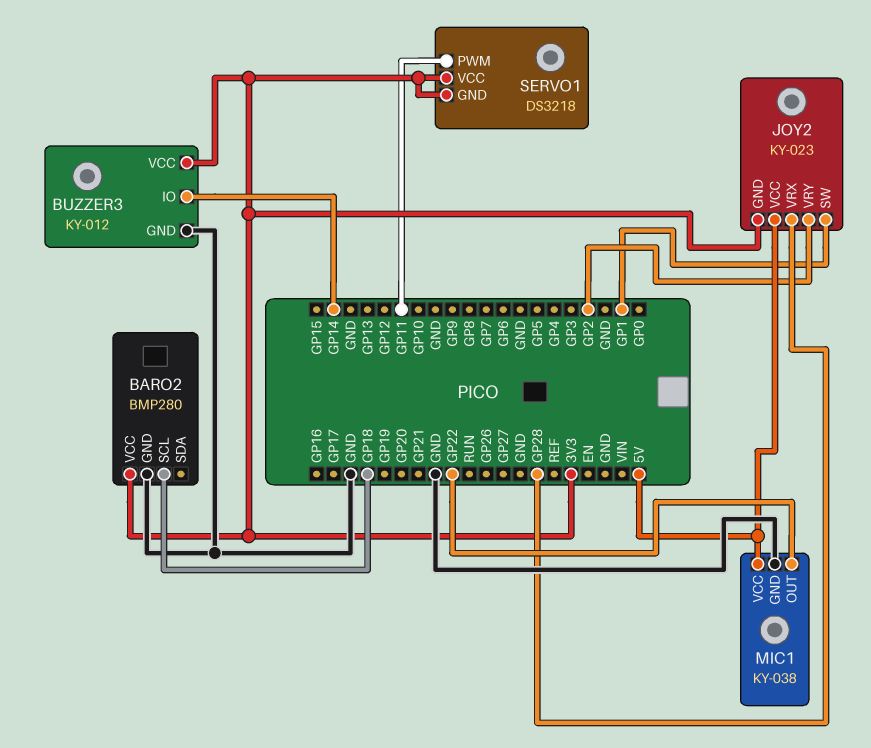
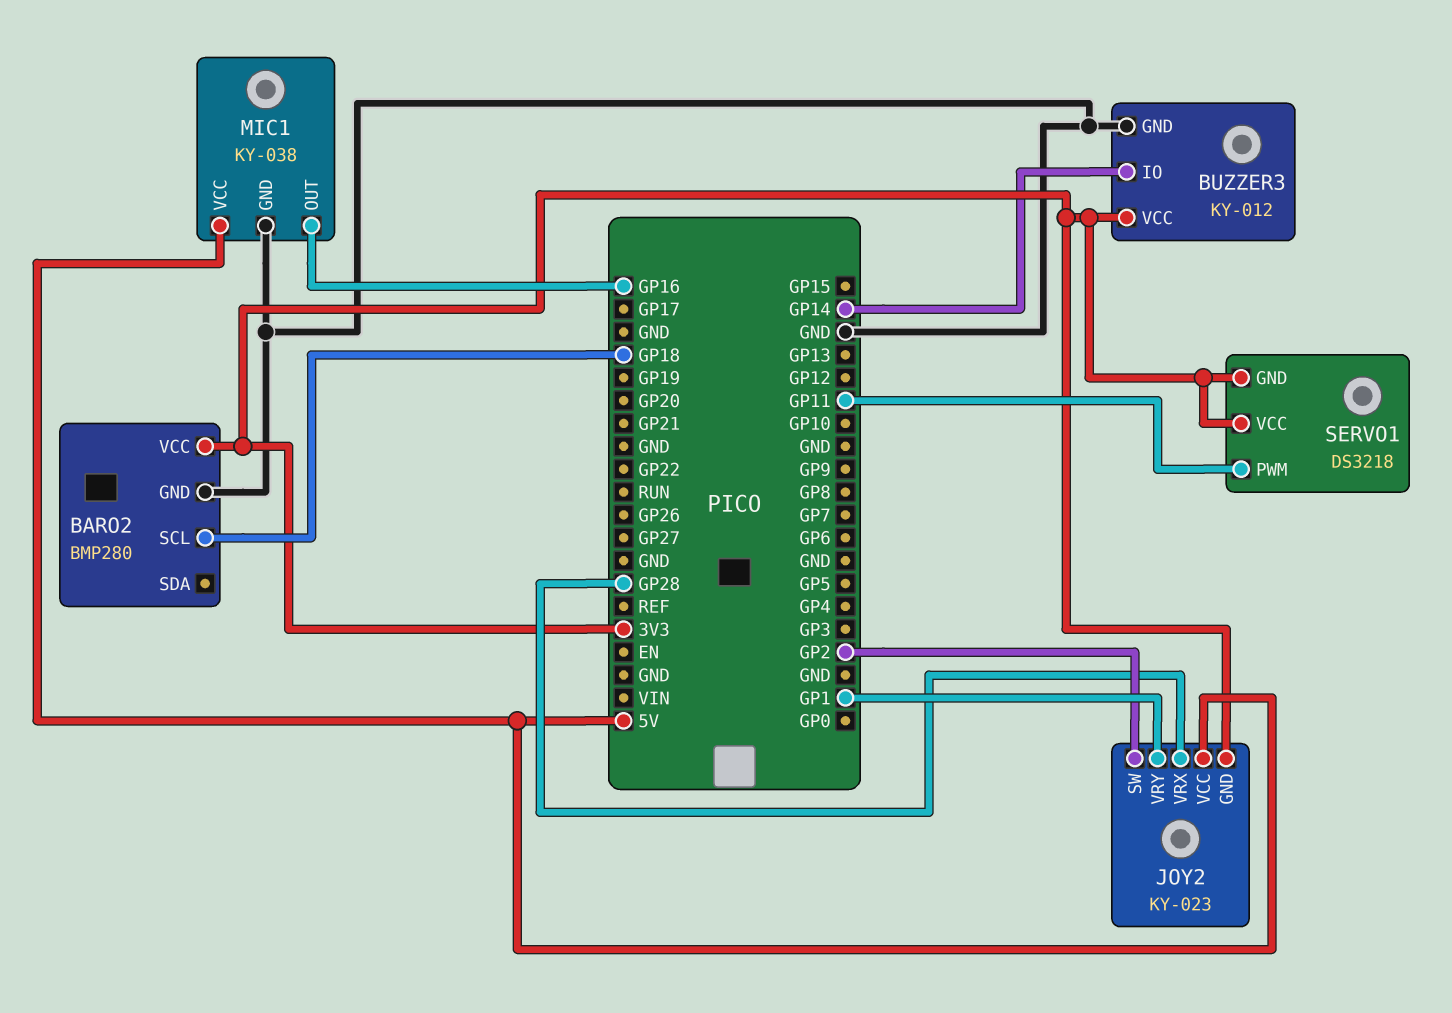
JOY2 pin SW: GP1 -> GP2
JOY2 pin VRY: GP2 -> GP1
MIC1 pin OUT: GP22 -> GP16

